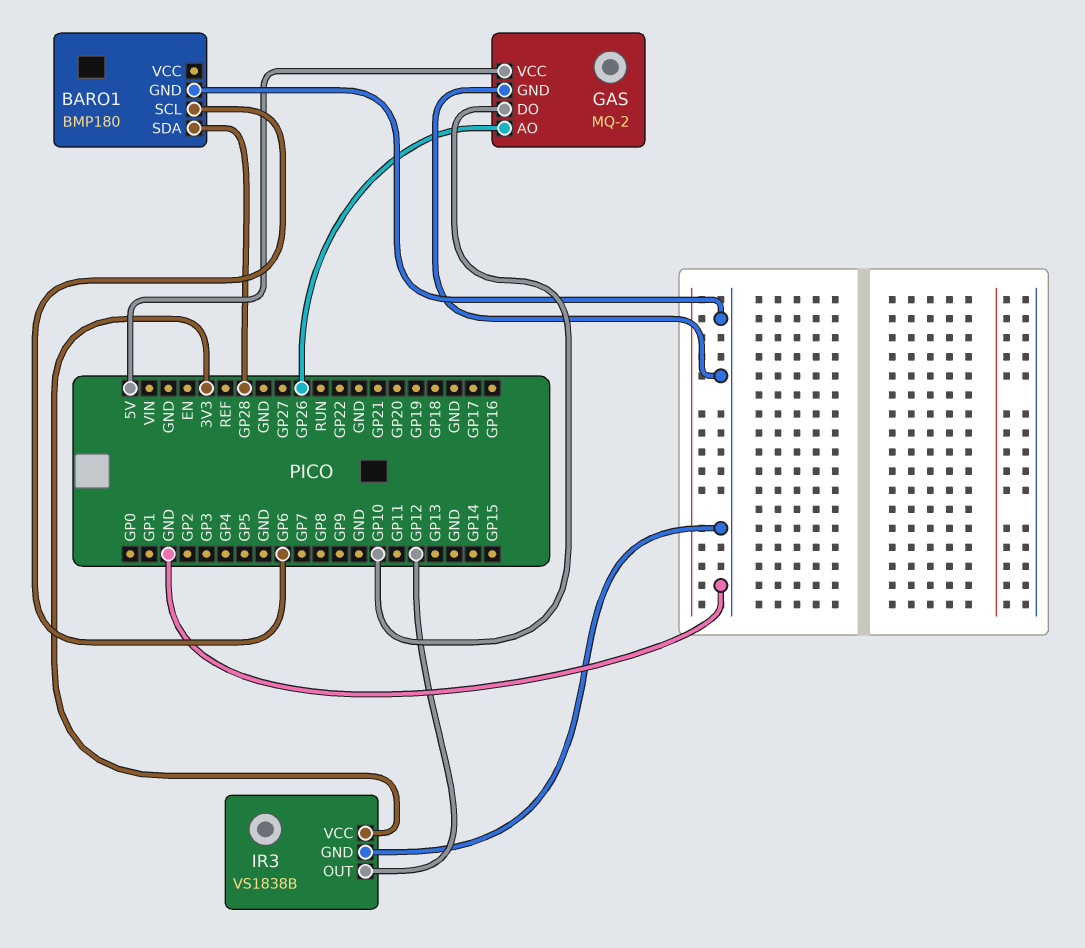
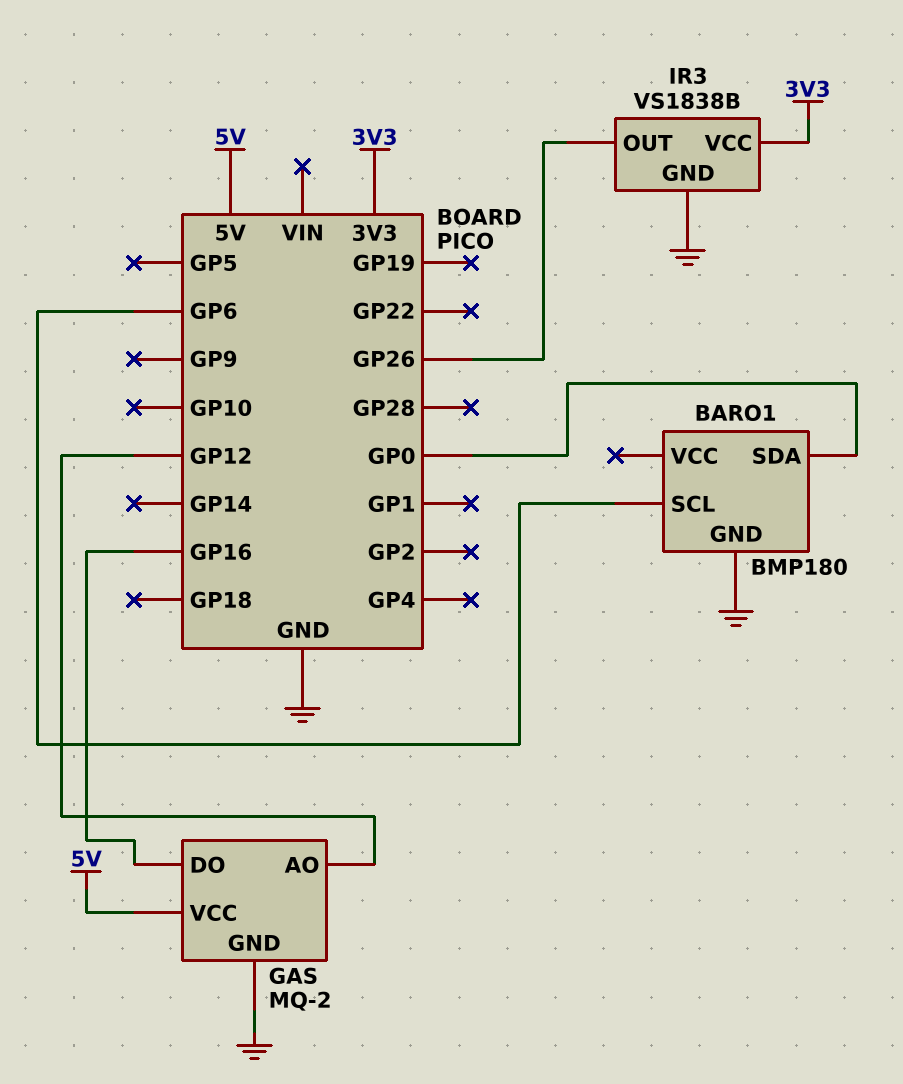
BARO1 pin SDA: GP28 -> GP0
GAS pin AO: GP26 -> GP12
GAS pin DO: GP10 -> GP16
IR3 pin OUT: GP12 -> GP26

